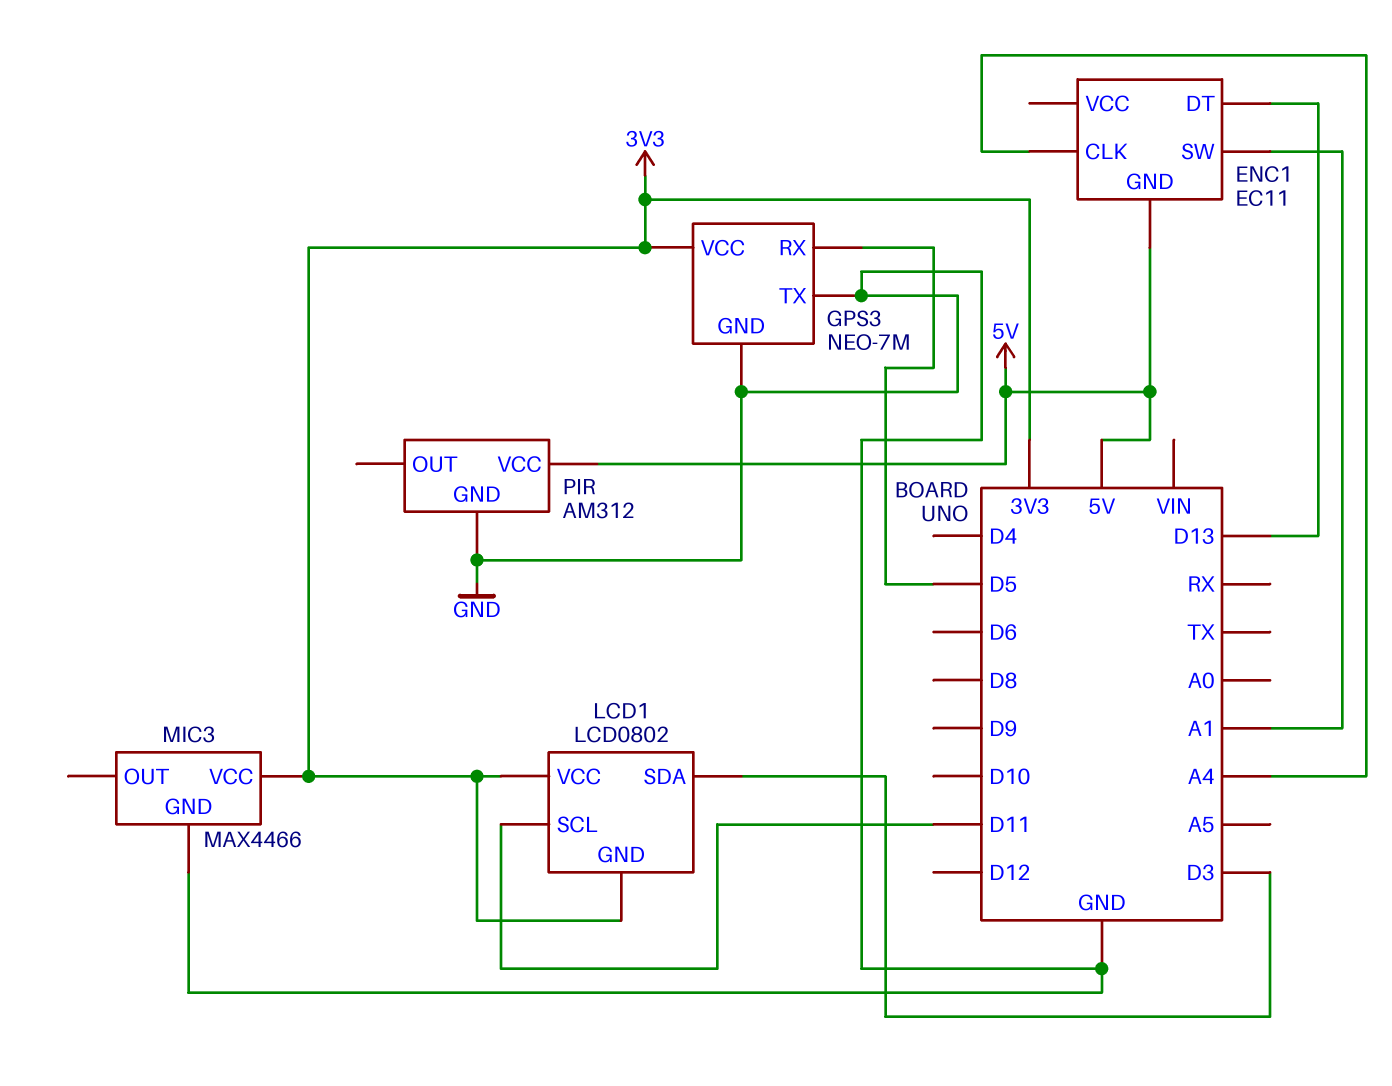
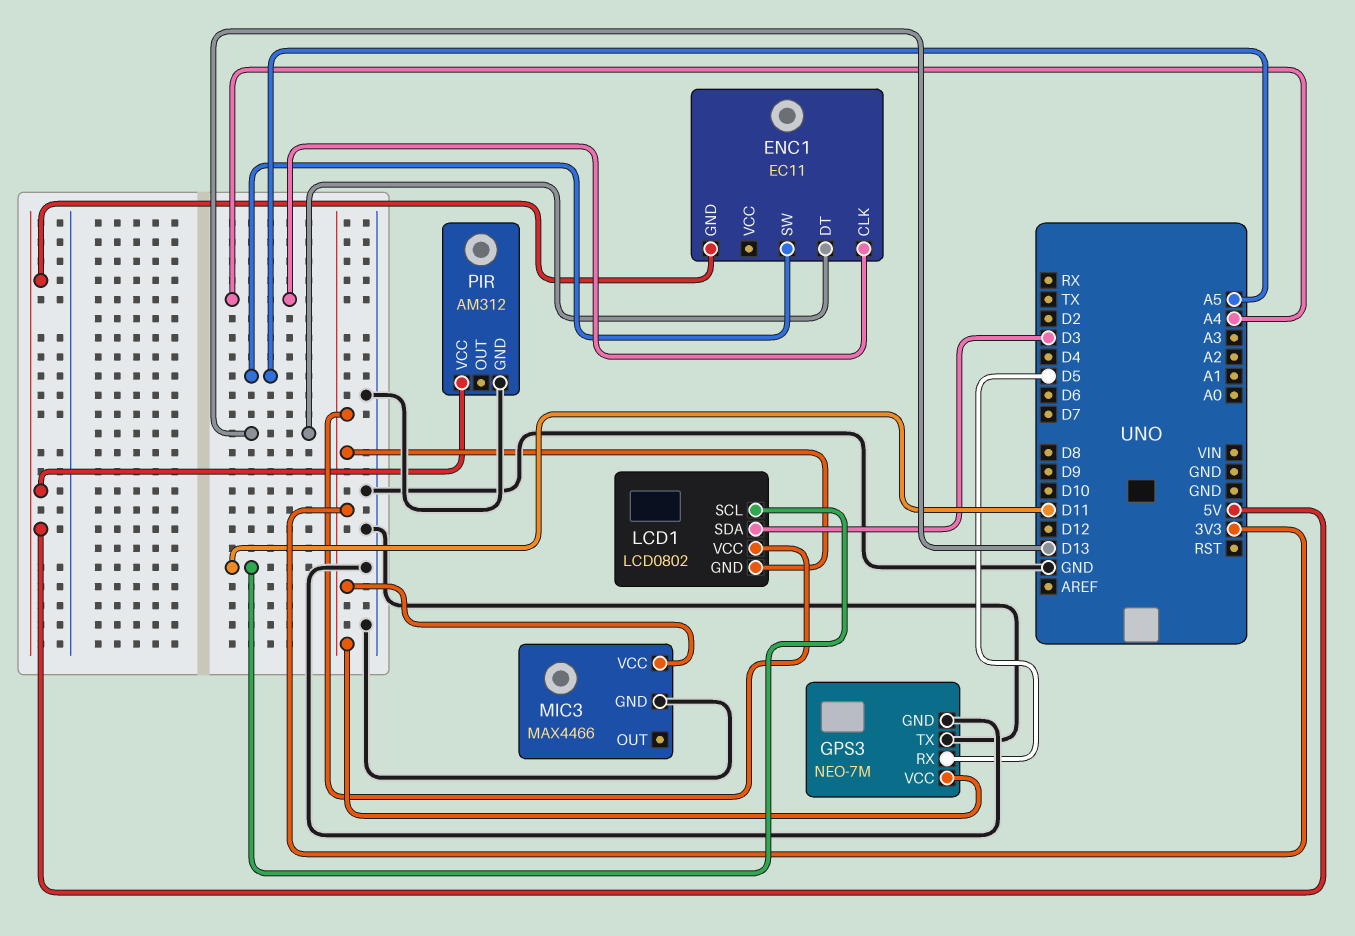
ENC1 pin SW: A1 -> A5

